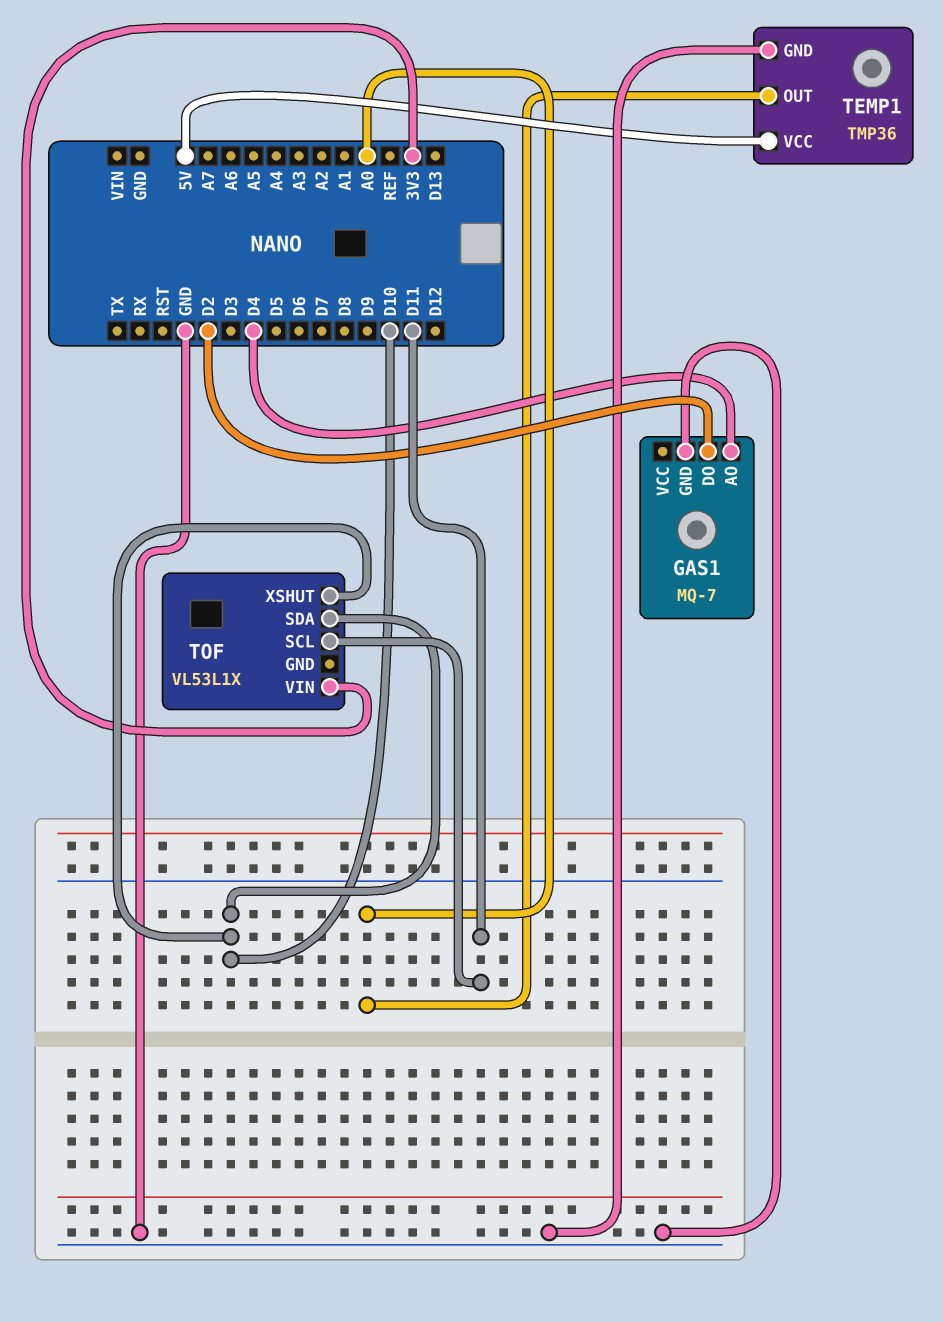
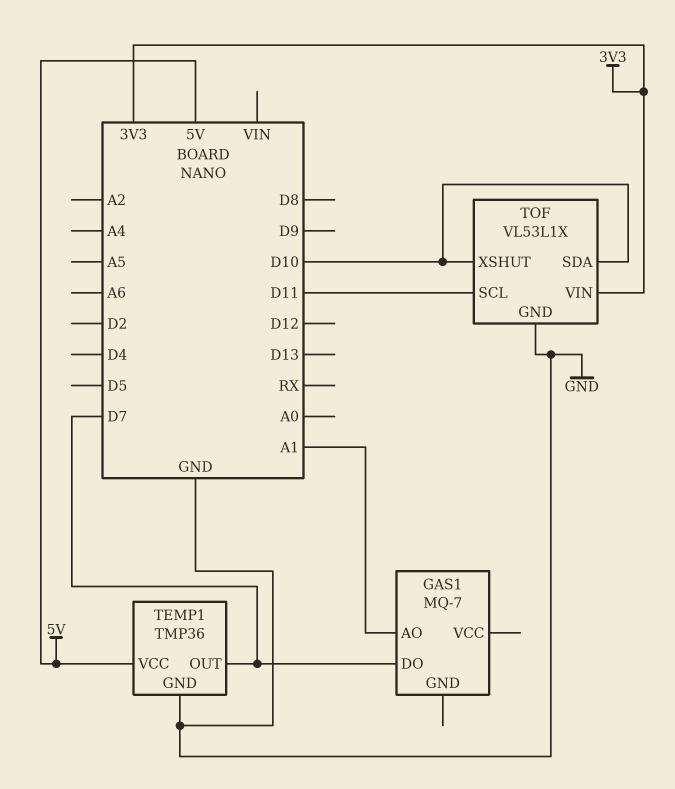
GAS1 pin AO: D4 -> A1
GAS1 pin DO: D2 -> D7
GAS1 pin GND: GND -> none
TEMP1 pin OUT: A0 -> D7
TOF pin GND: none -> GND

